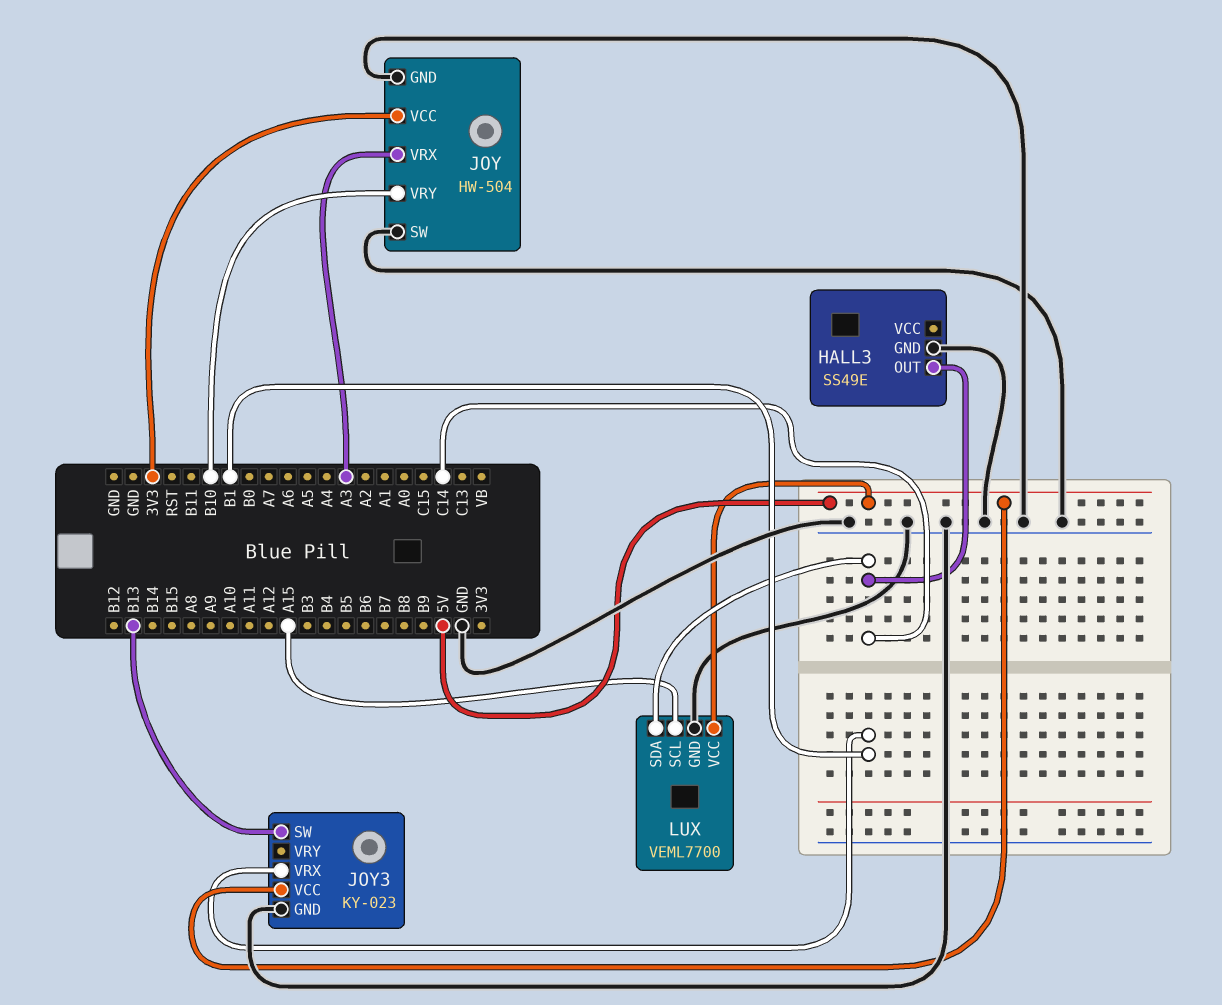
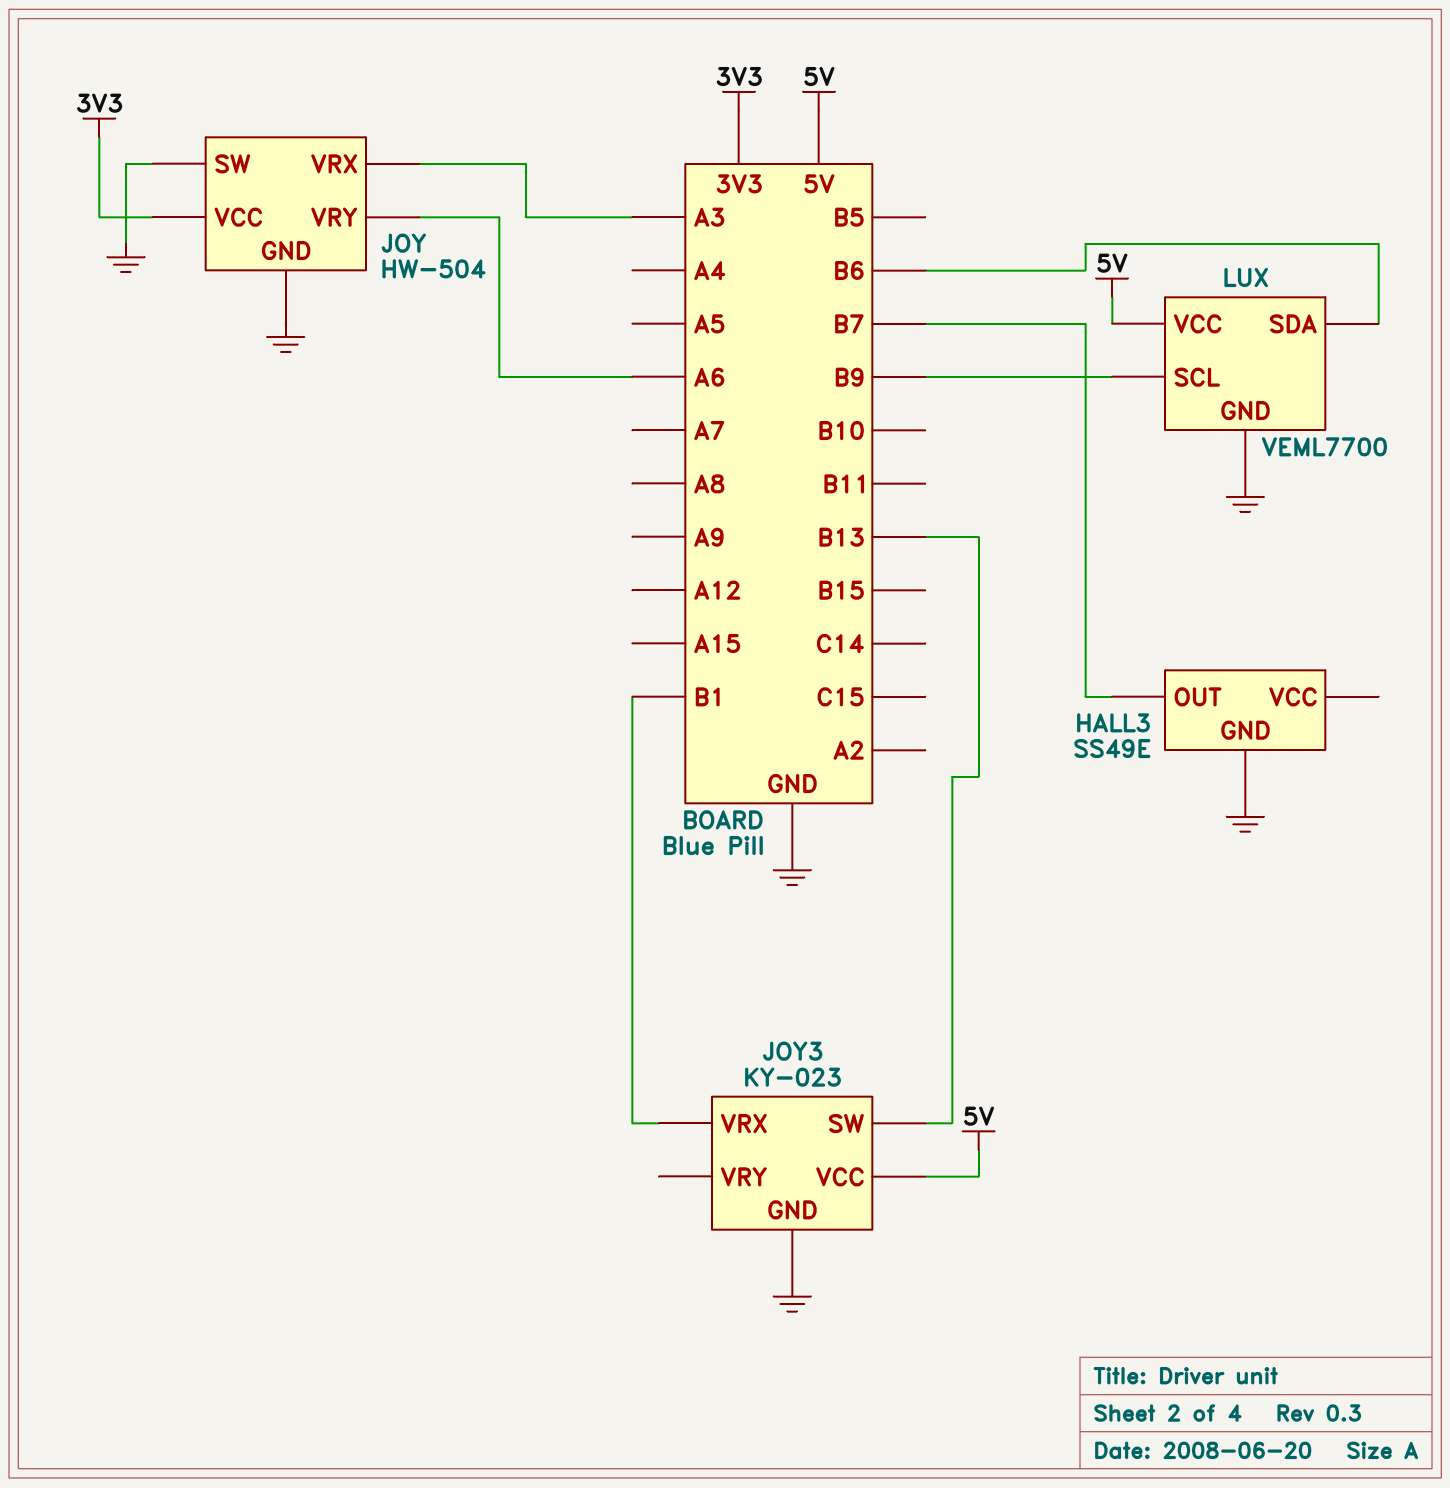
HALL3 pin OUT: C14 -> B7
JOY pin VRY: B10 -> A6
LUX pin SCL: A15 -> B9
LUX pin SDA: C14 -> B6

